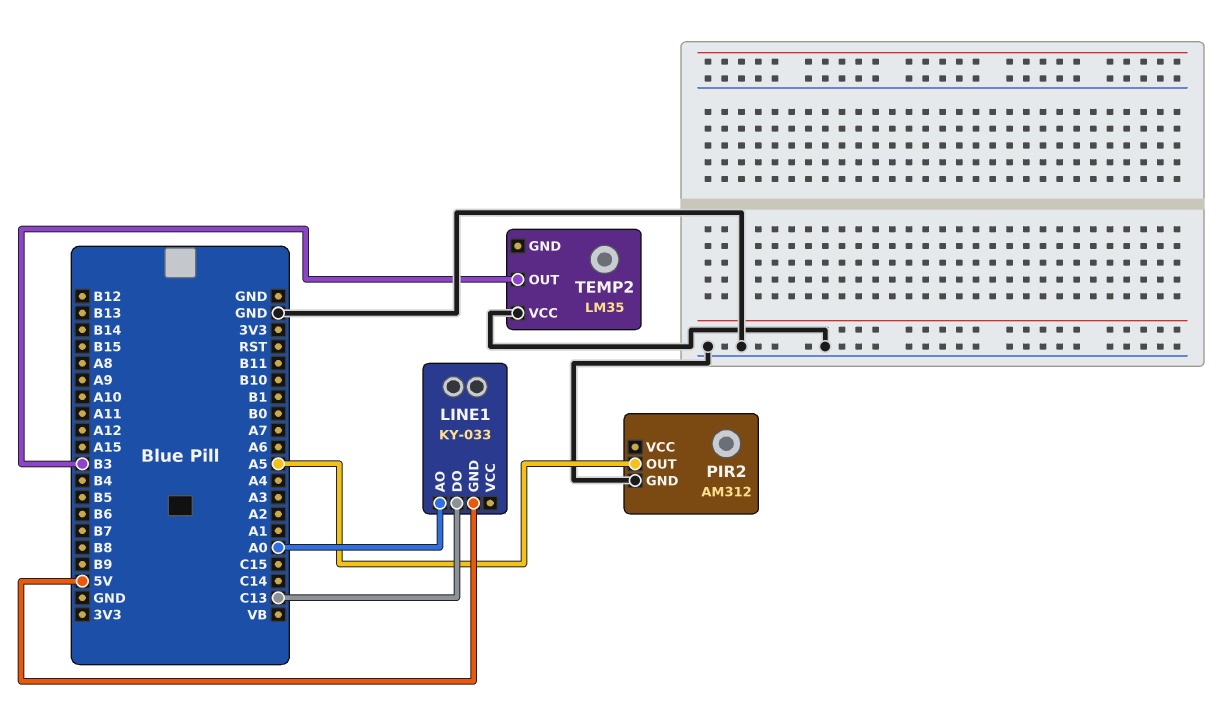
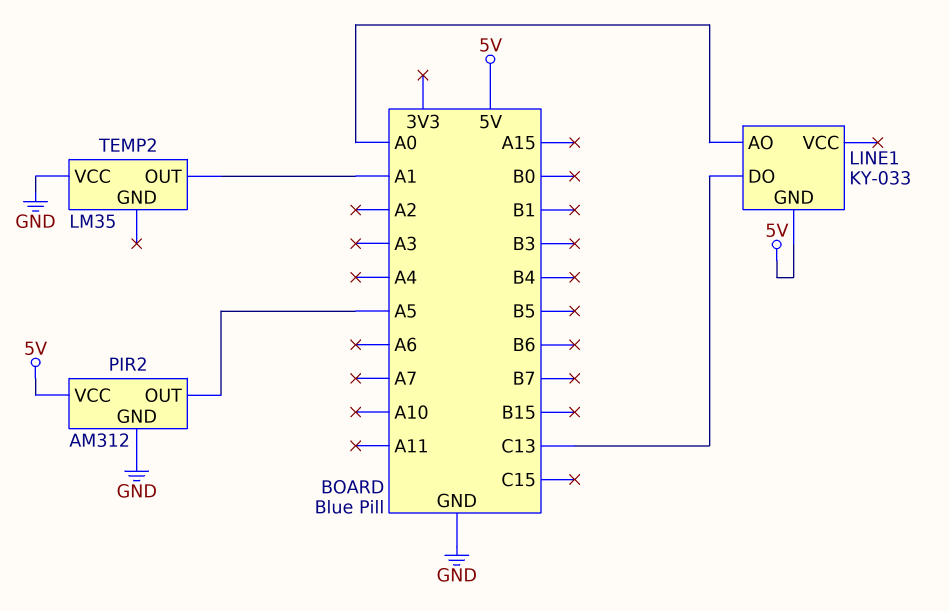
PIR2 pin VCC: none -> 5V
TEMP2 pin OUT: B3 -> A1

